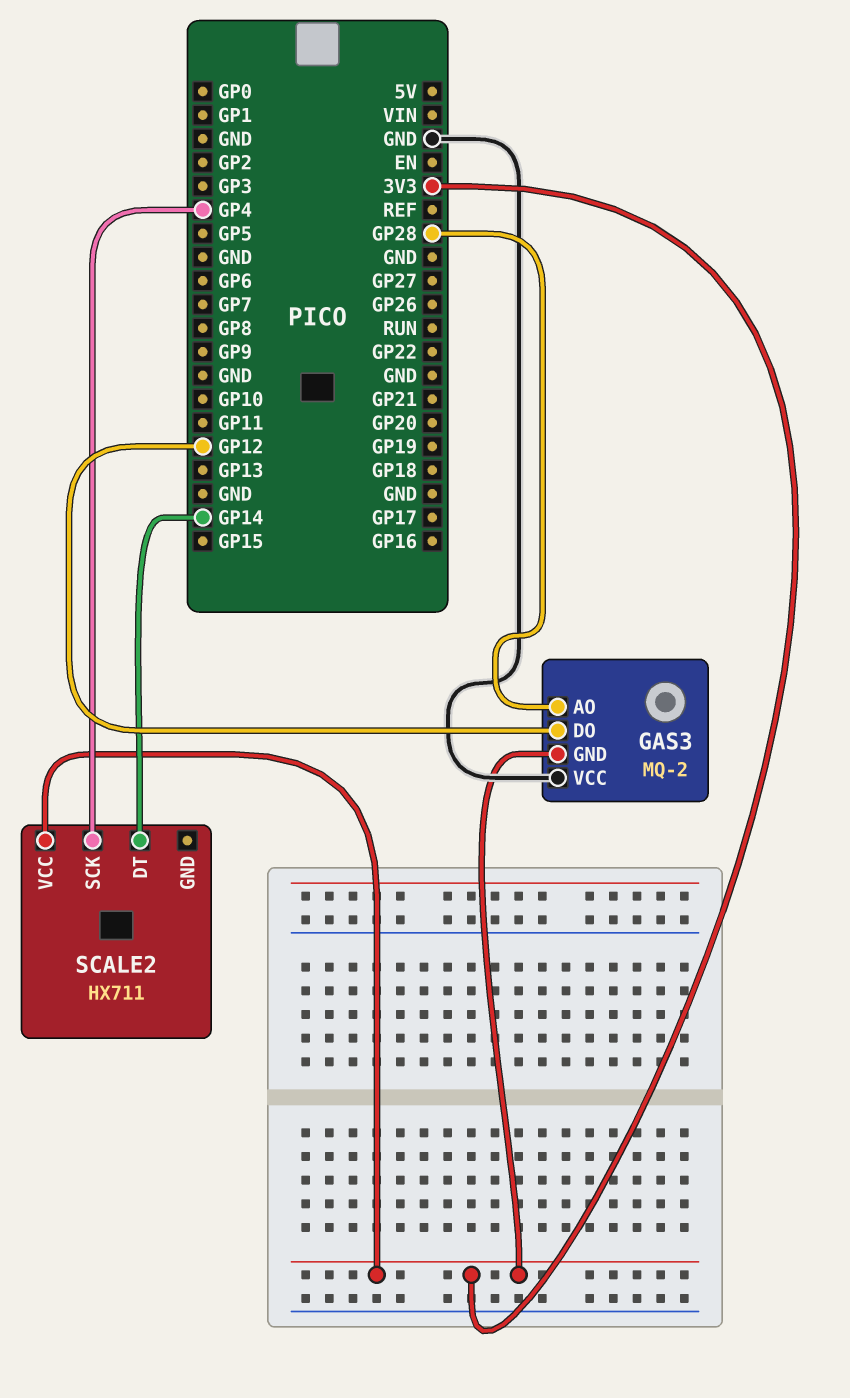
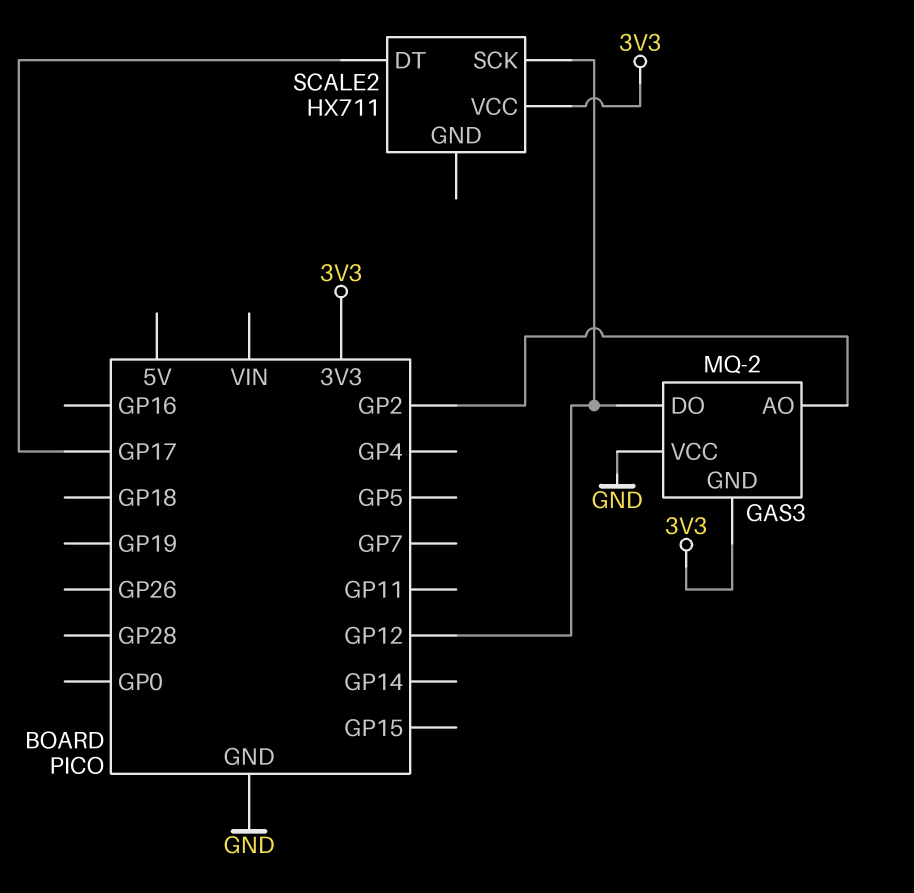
GAS3 pin AO: GP28 -> GP2
SCALE2 pin DT: GP14 -> GP17
SCALE2 pin SCK: GP4 -> GP12

